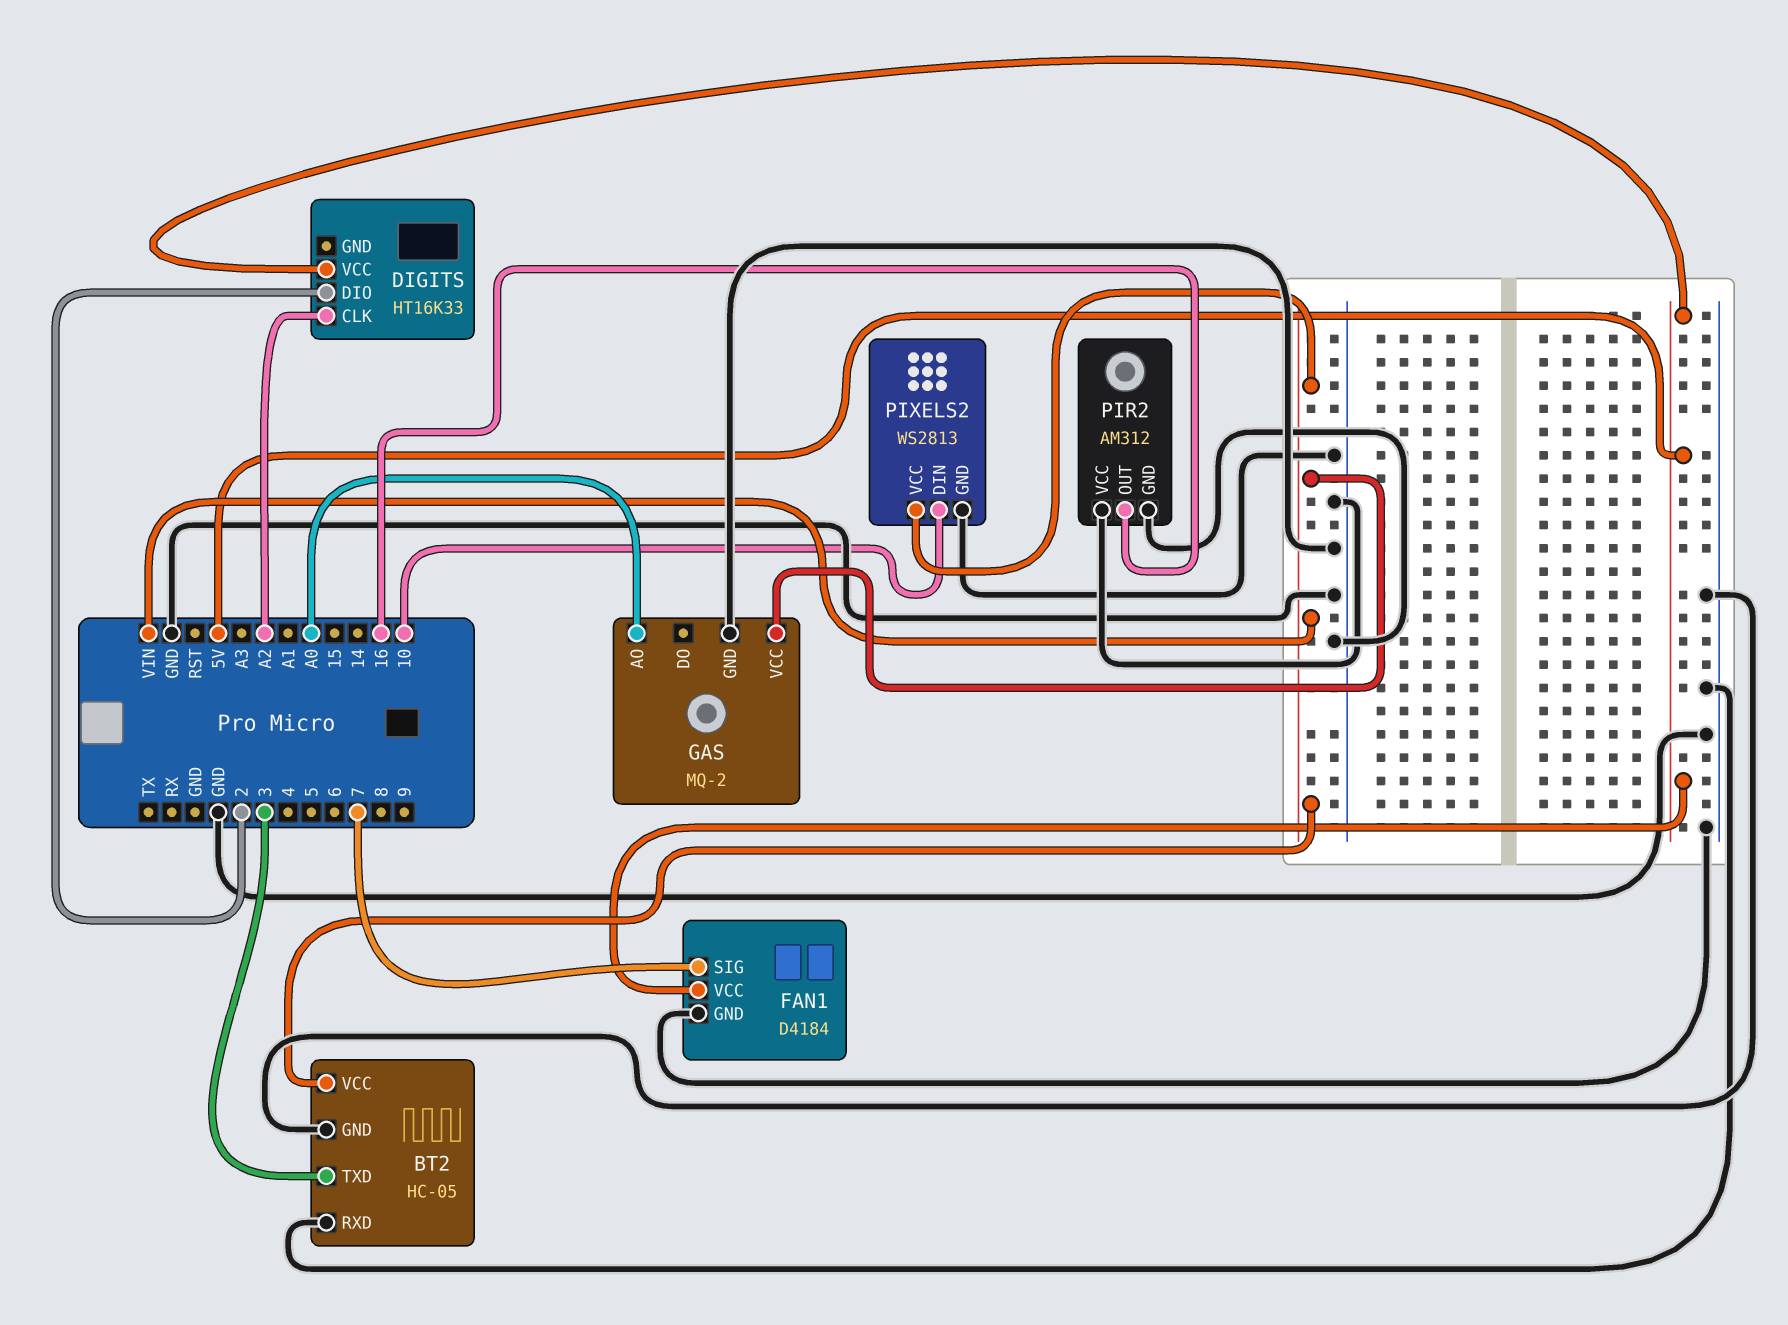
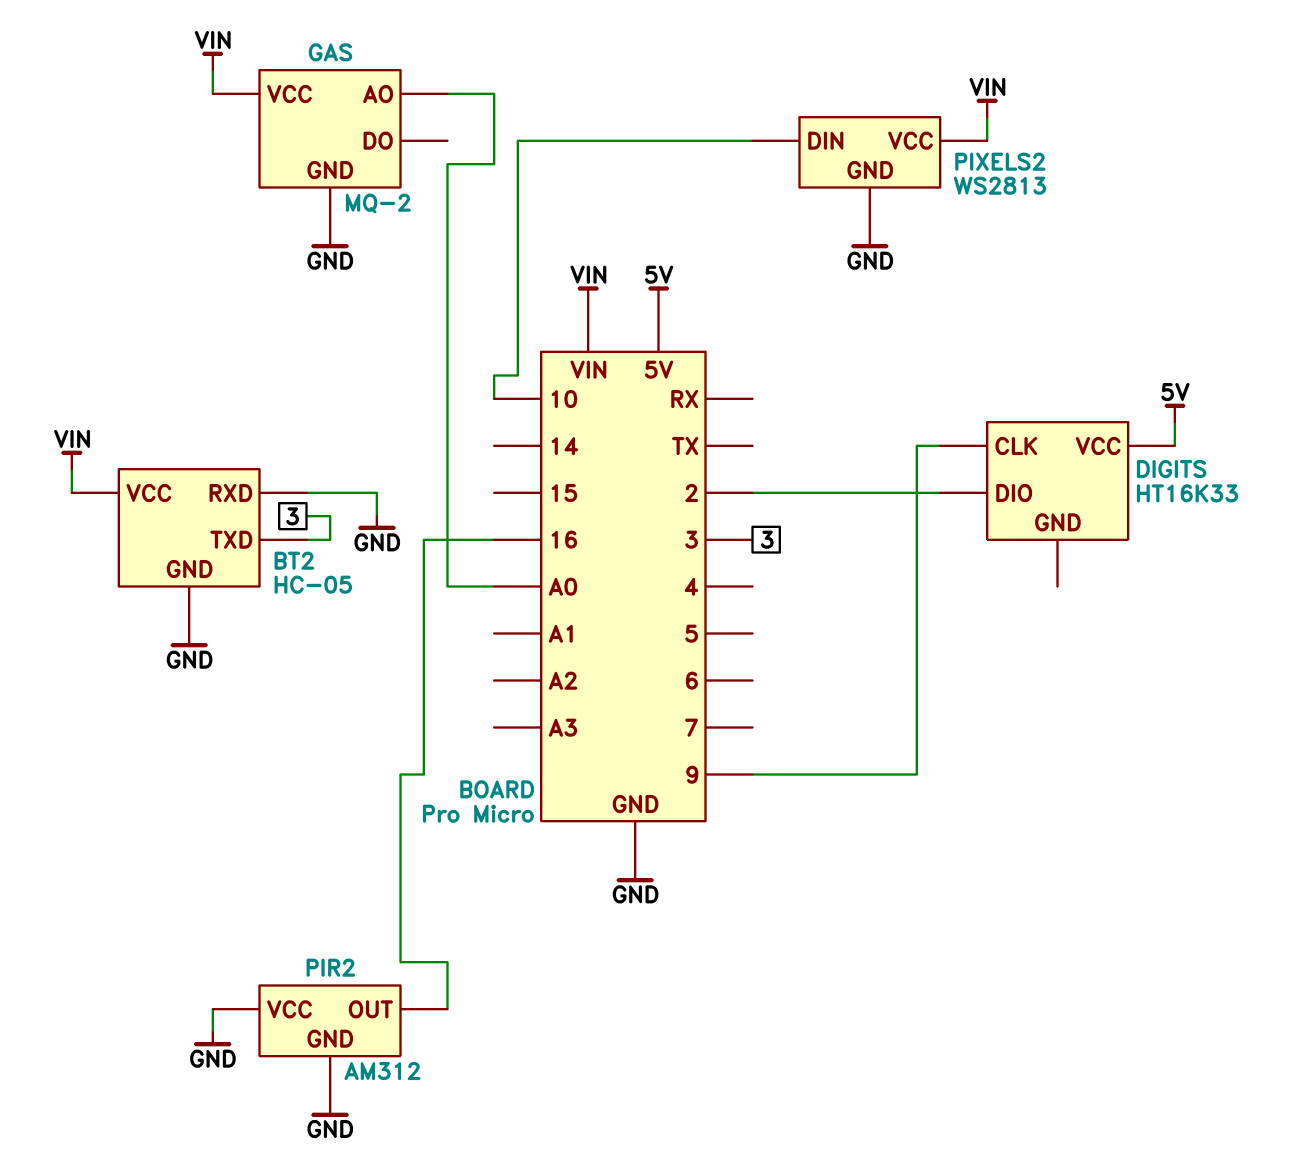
DIGITS pin CLK: A2 -> 9
FAN1: D4184 -> none
FAN1 pin GND: GND -> none
FAN1 pin SIG: 7 -> none
FAN1 pin VCC: 5V -> none

